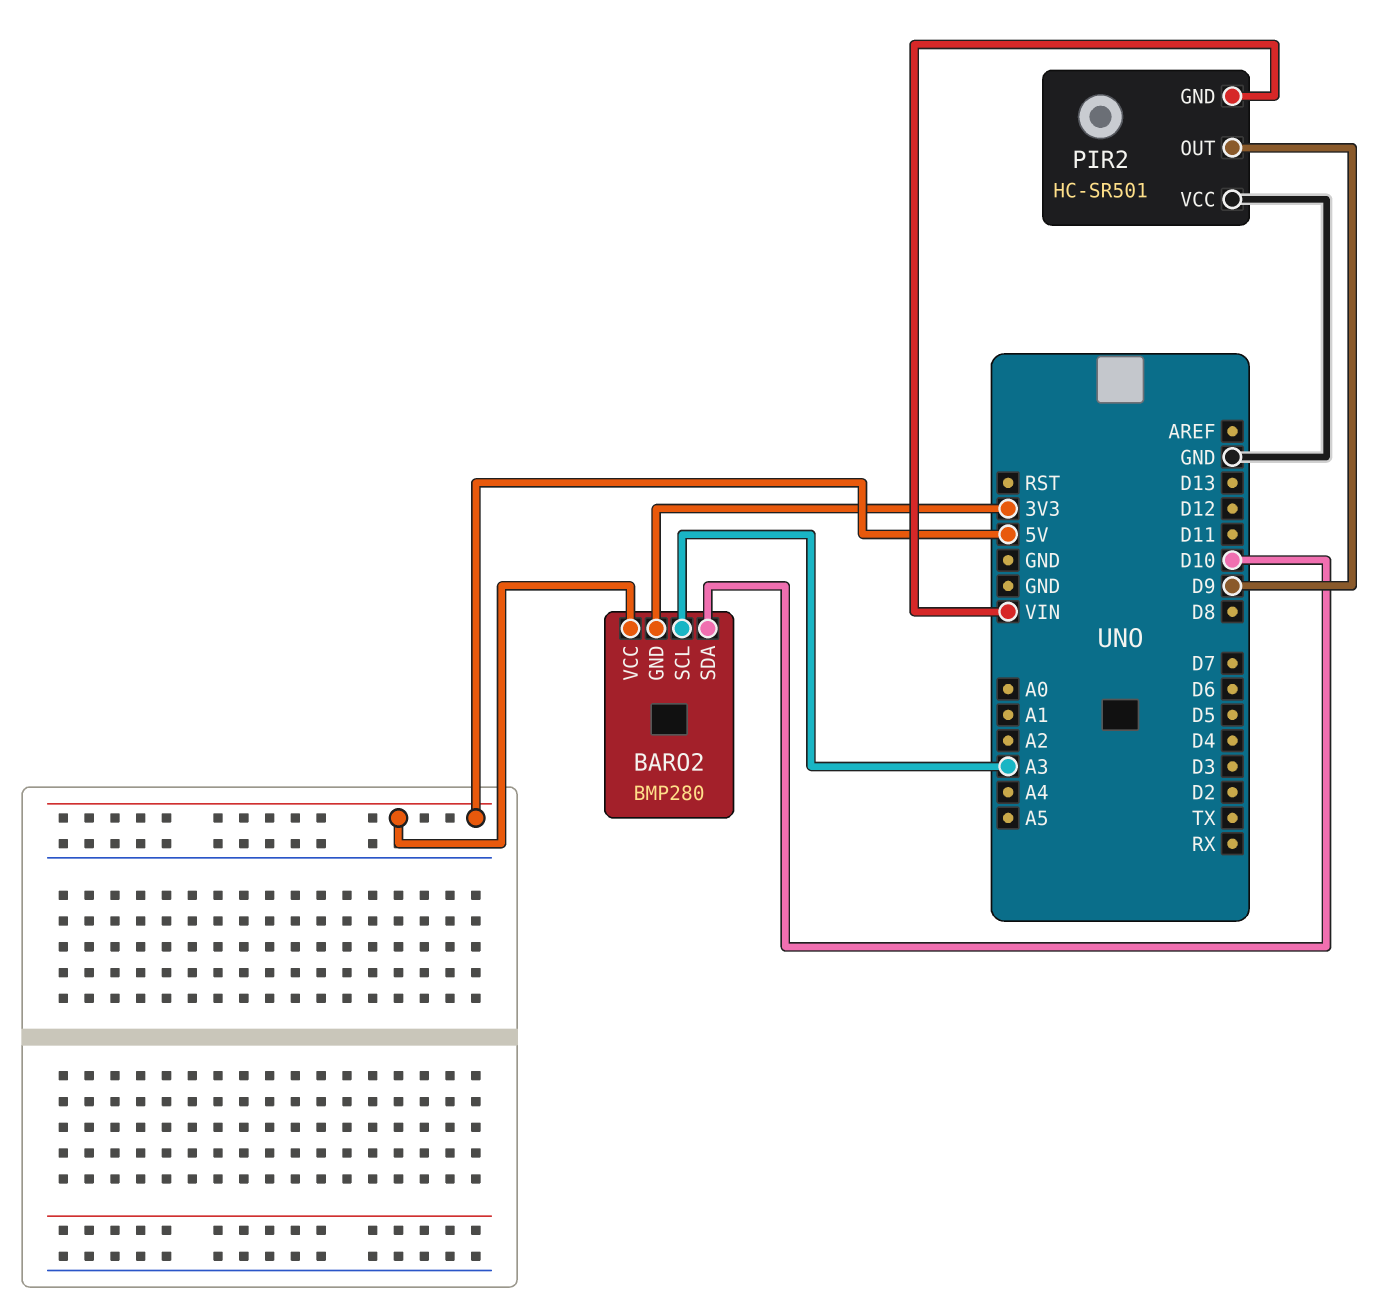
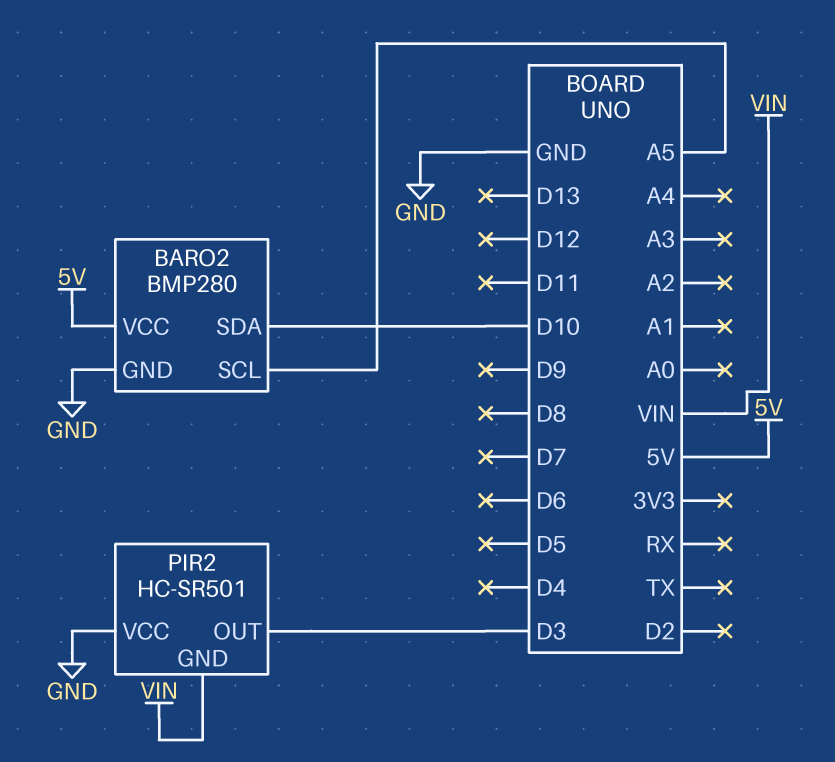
BARO2 pin GND: 3V3 -> GND
BARO2 pin SCL: A3 -> A5
PIR2 pin OUT: D9 -> D3

